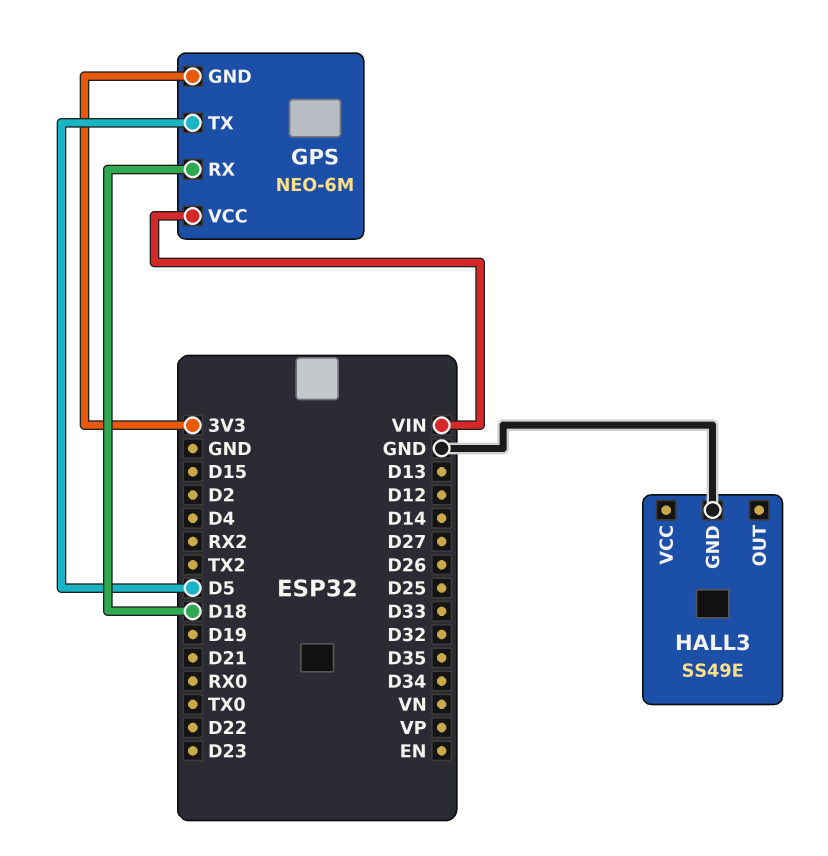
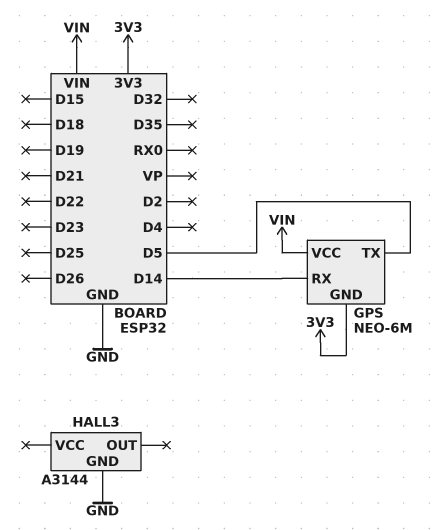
GPS pin RX: D18 -> D14
HALL3: SS49E -> A3144

